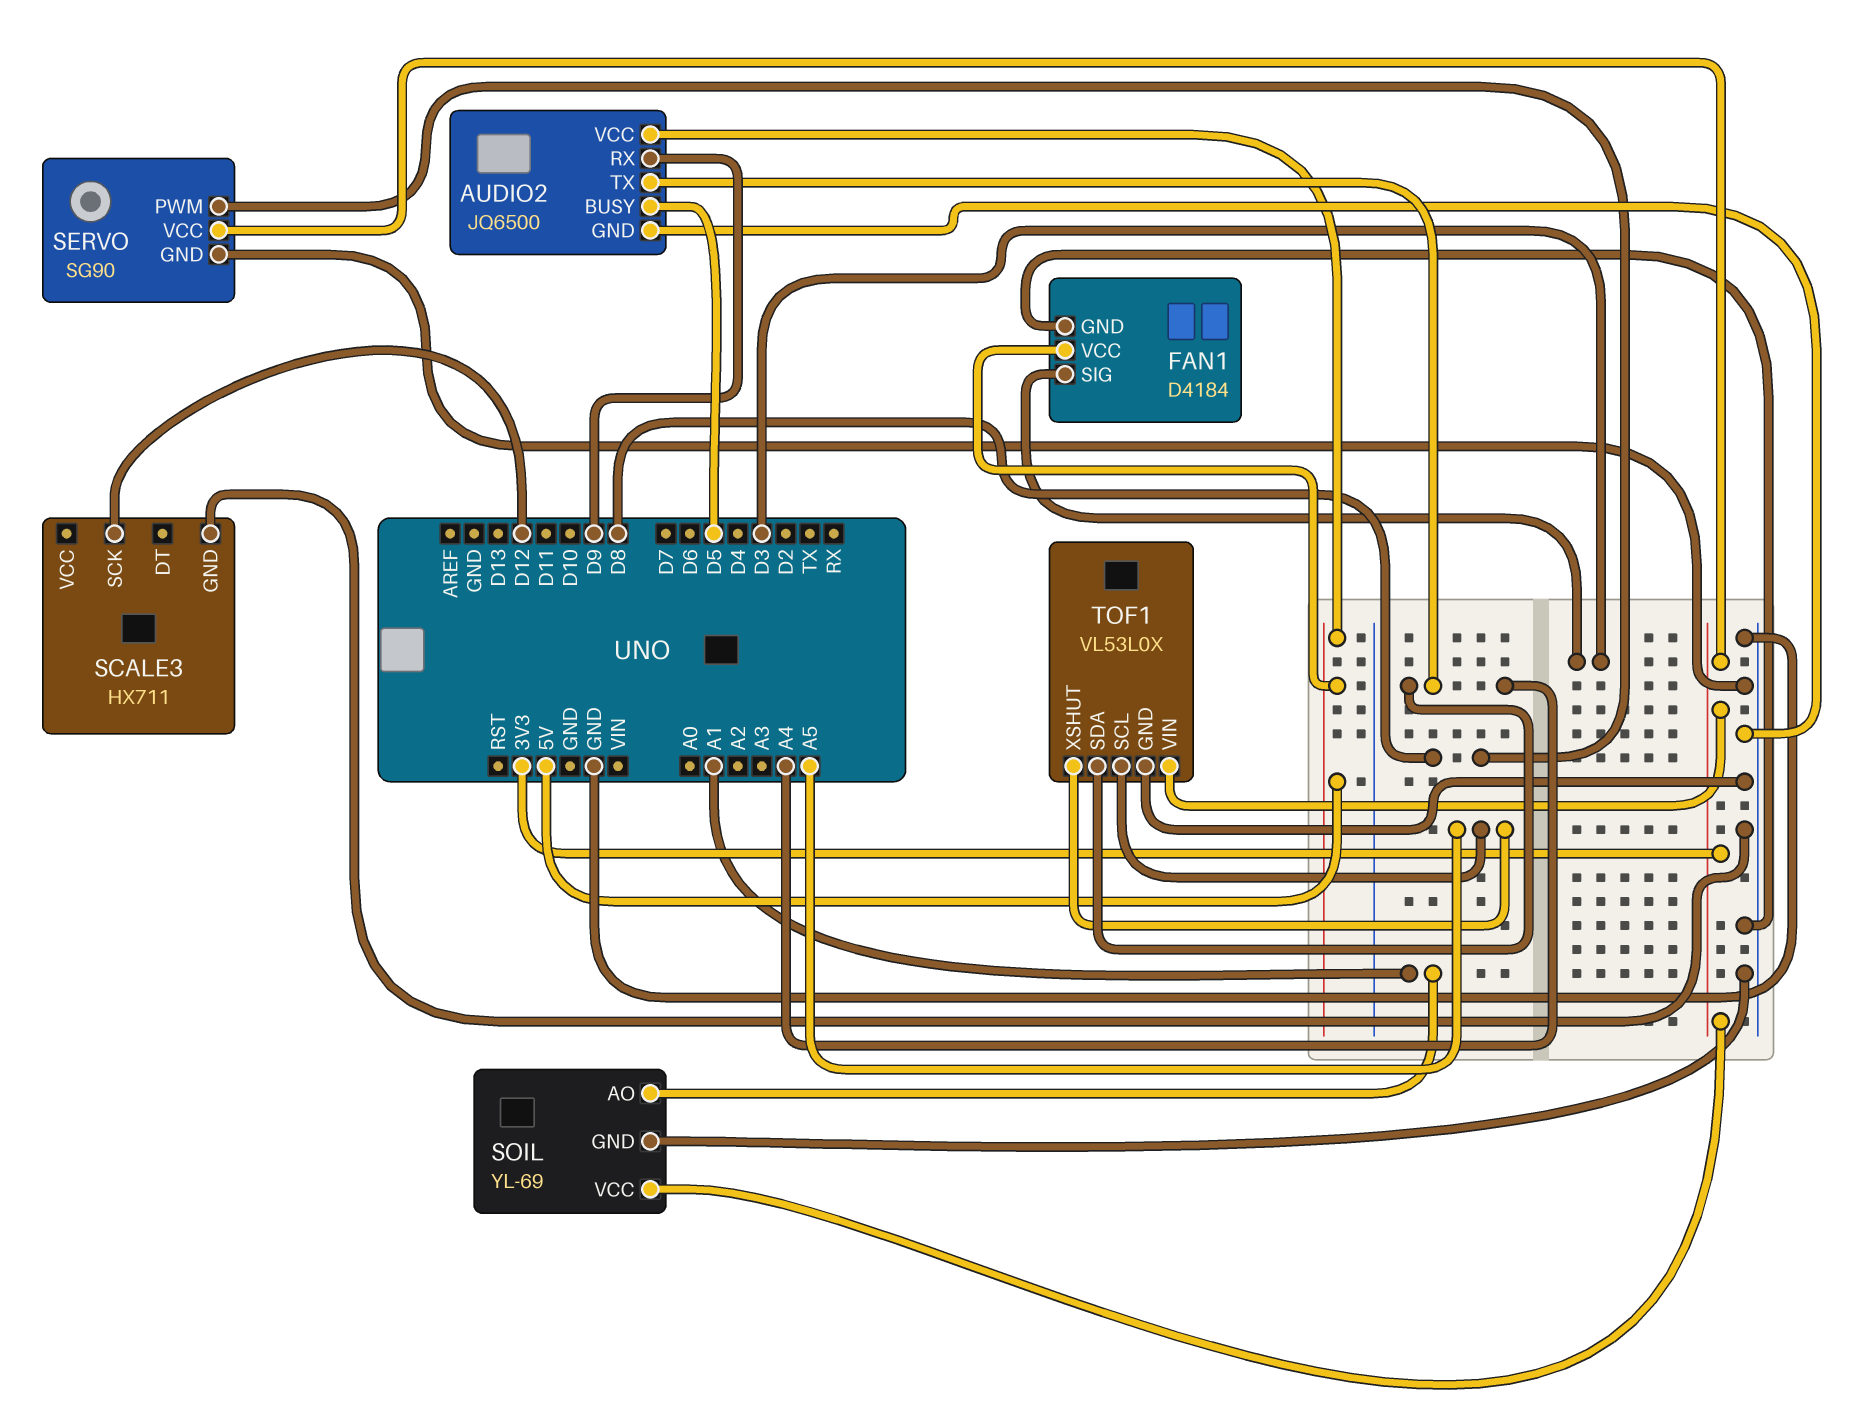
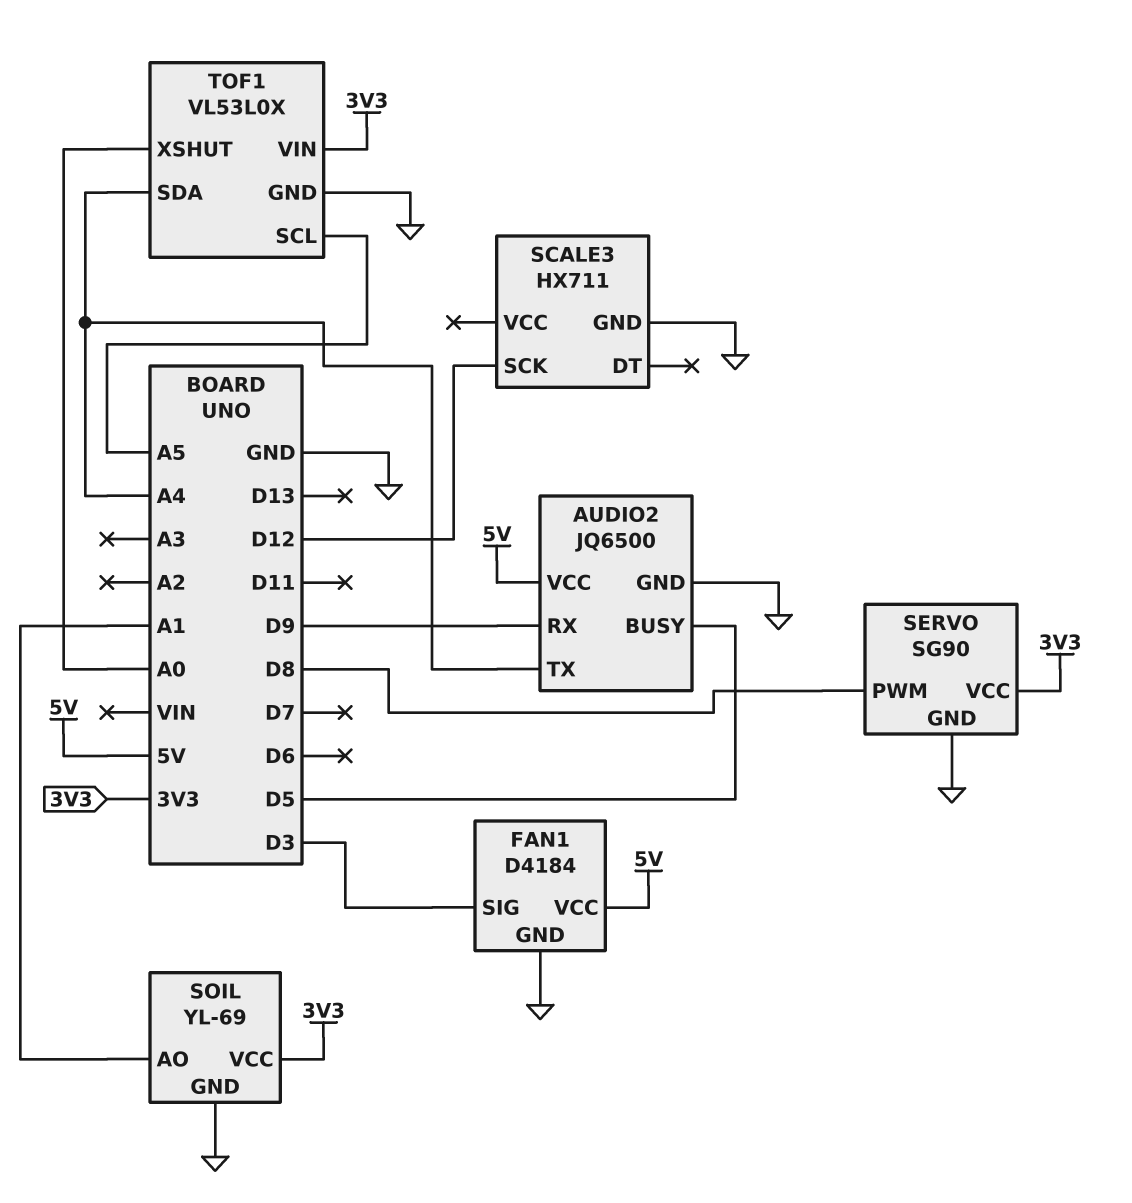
TOF1 pin XSHUT: A5 -> A0

